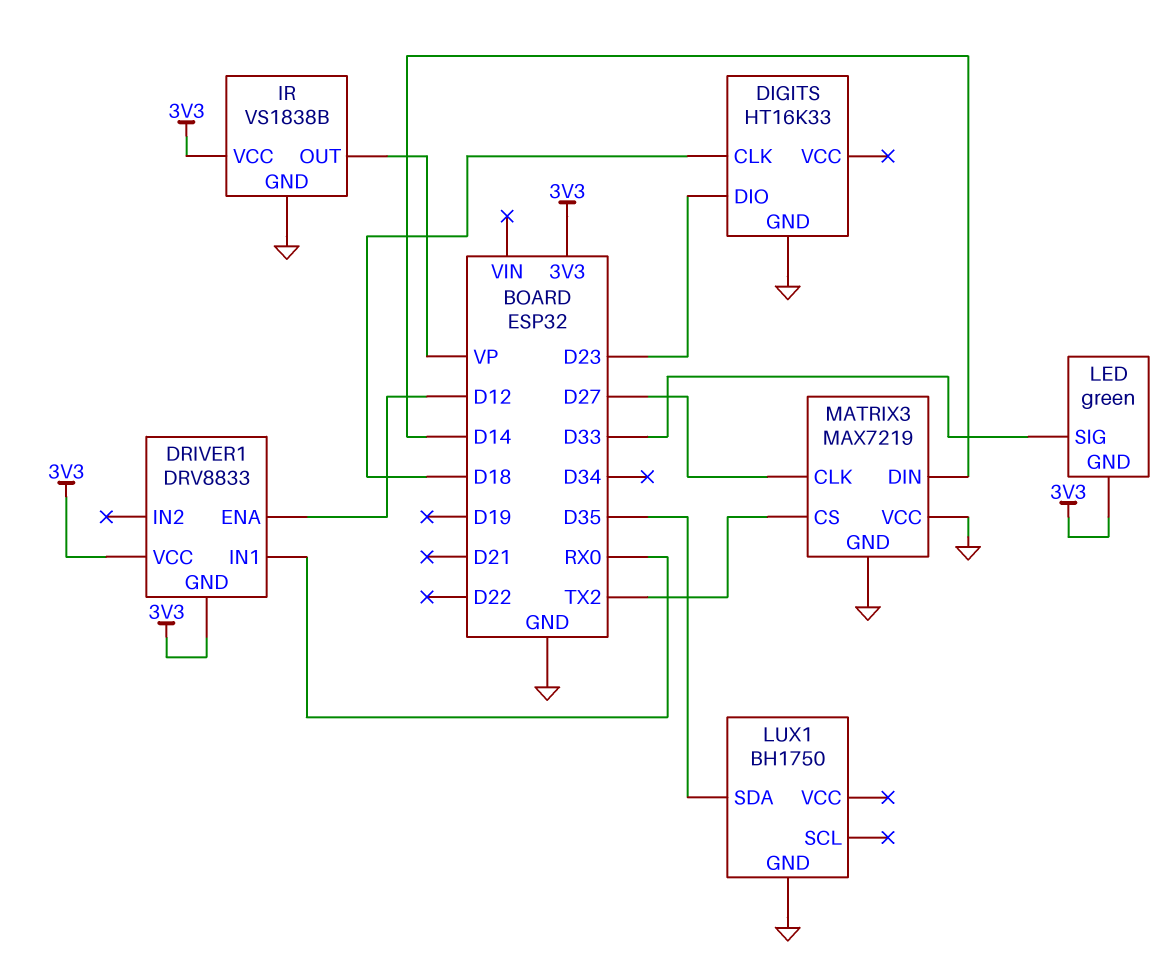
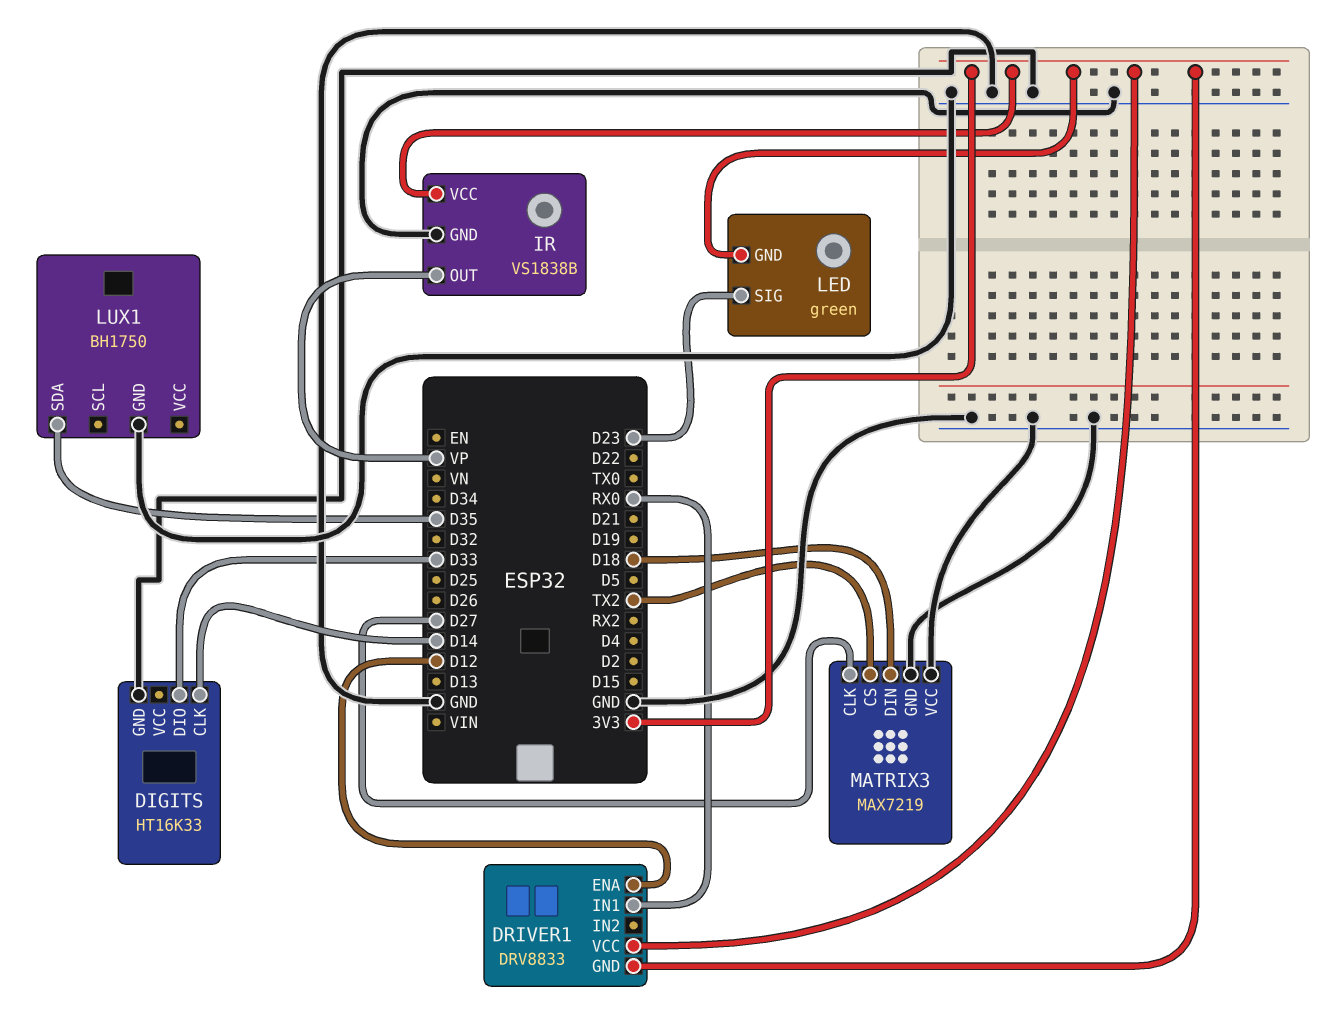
DIGITS pin CLK: D18 -> D14
DIGITS pin DIO: D23 -> D33
LED pin SIG: D33 -> D23
MATRIX3 pin DIN: D14 -> D18

